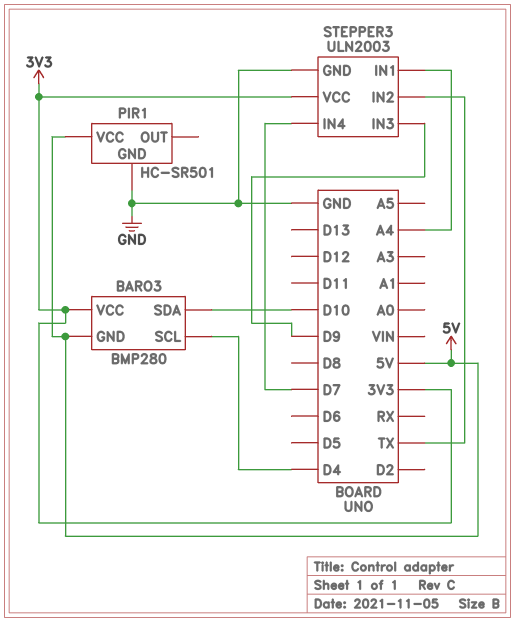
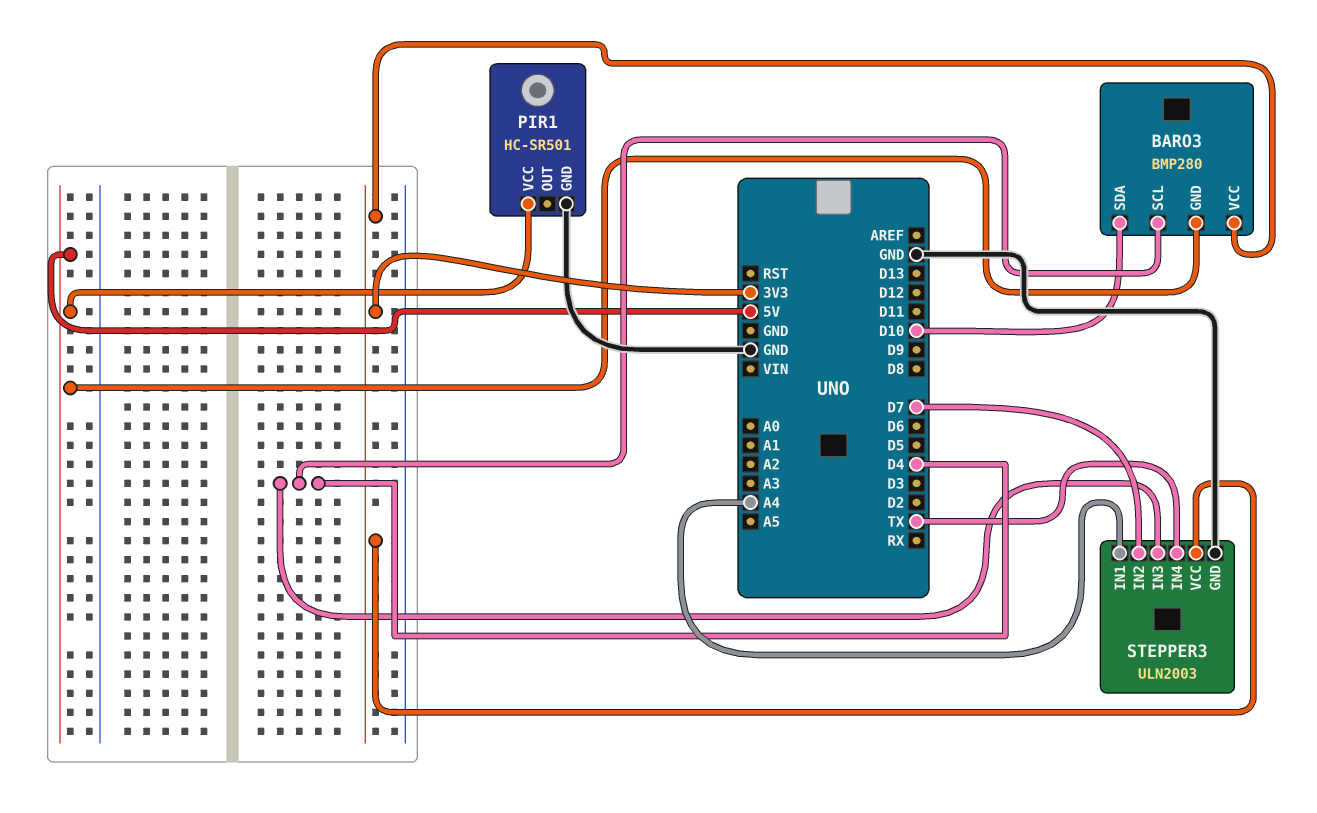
STEPPER3 pin IN2: TX -> D7
STEPPER3 pin IN3: D9 -> D4
STEPPER3 pin IN4: D7 -> TX

